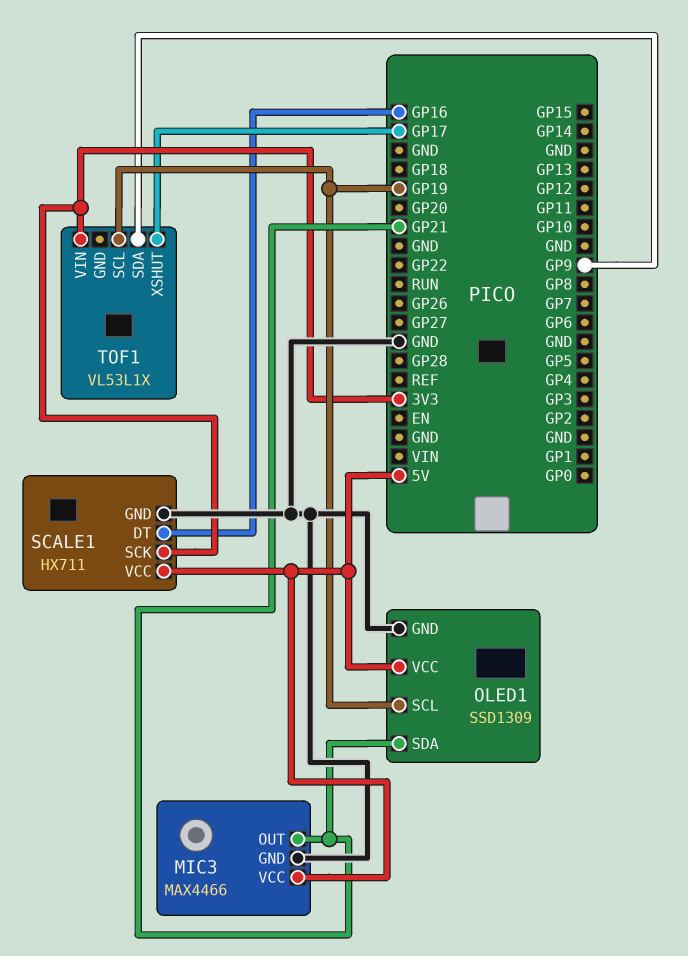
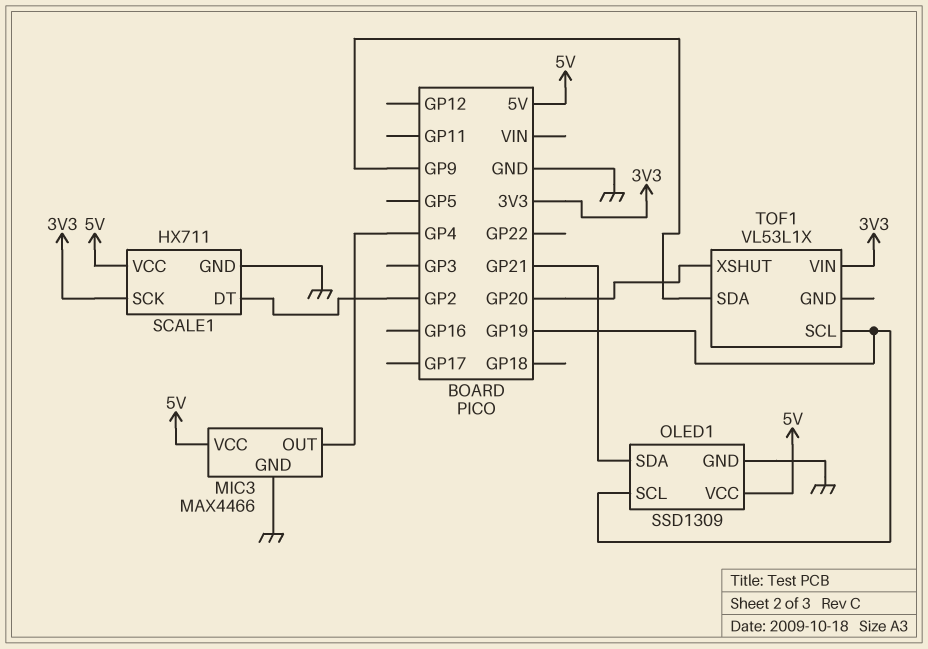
MIC3 pin OUT: GP21 -> GP4
SCALE1 pin DT: GP16 -> GP2
TOF1 pin XSHUT: GP17 -> GP20

